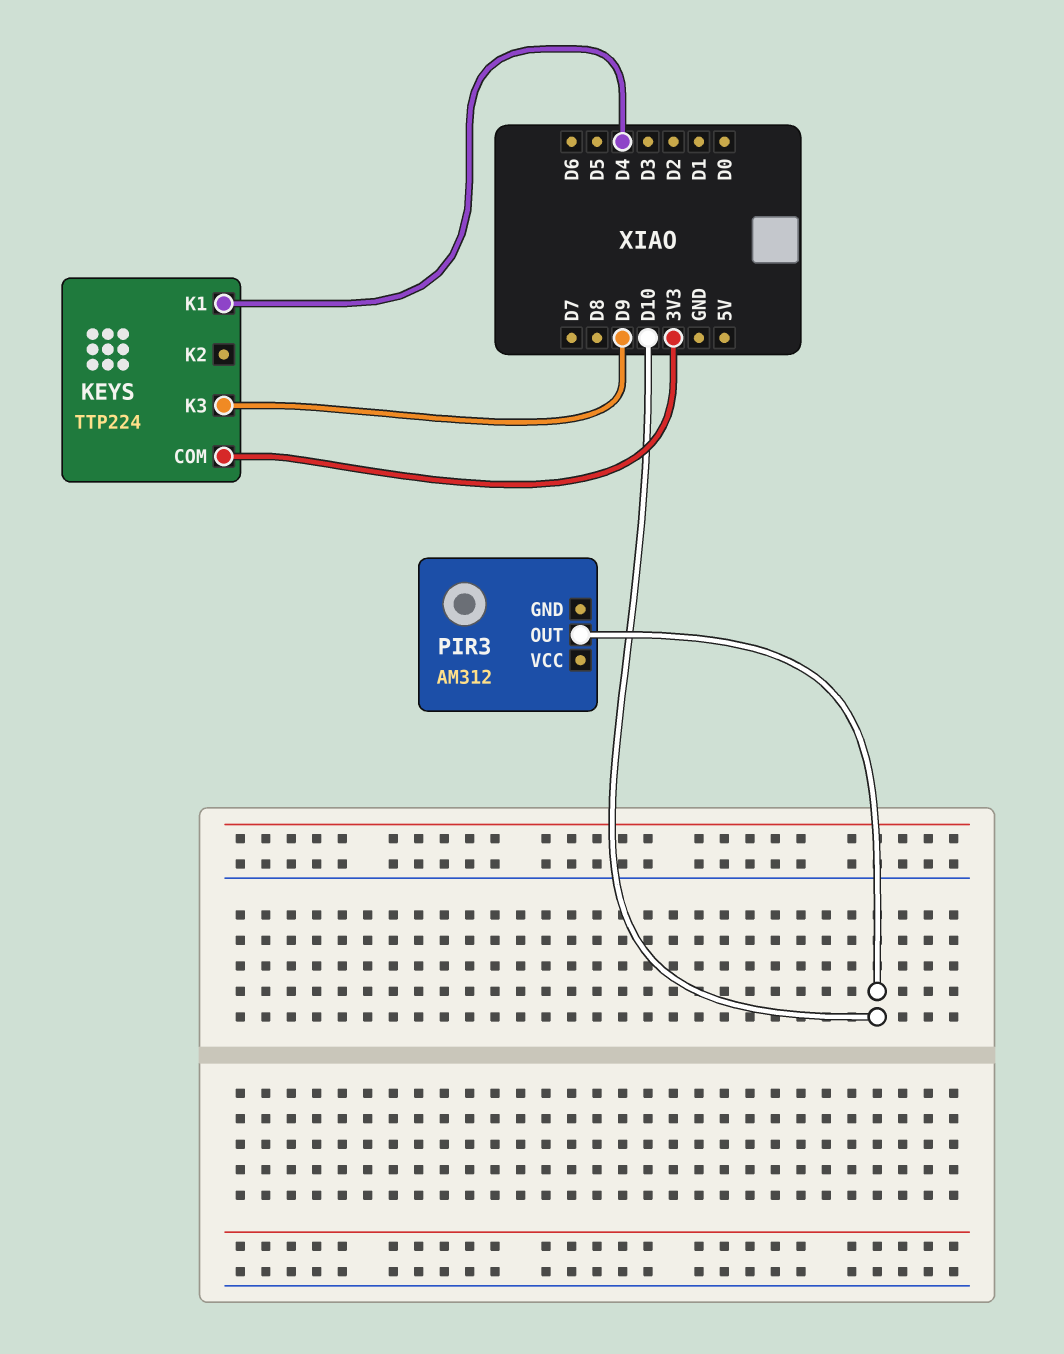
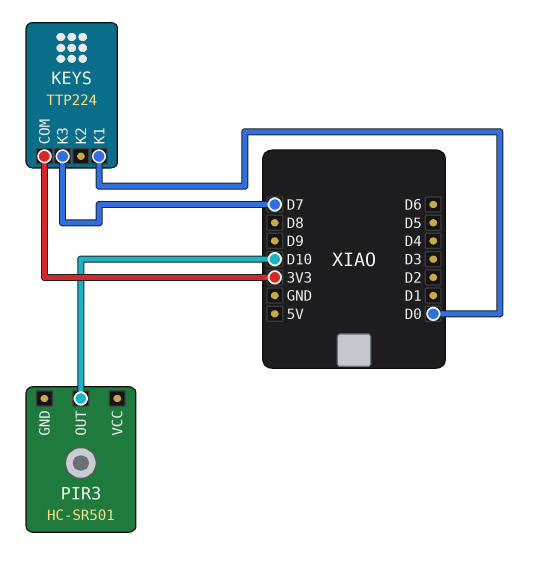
KEYS pin K1: D4 -> D0
KEYS pin K3: D9 -> D7
PIR3: AM312 -> HC-SR501

